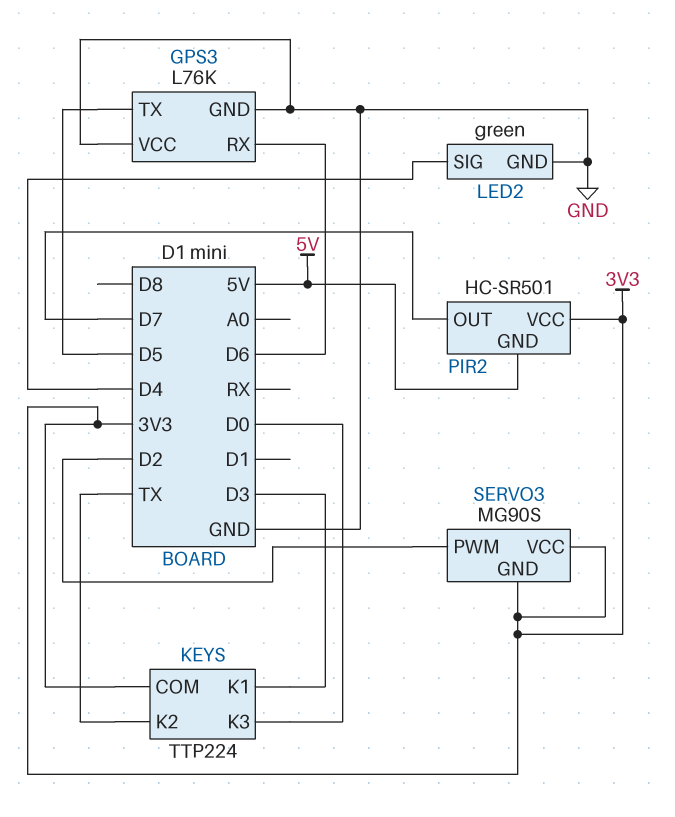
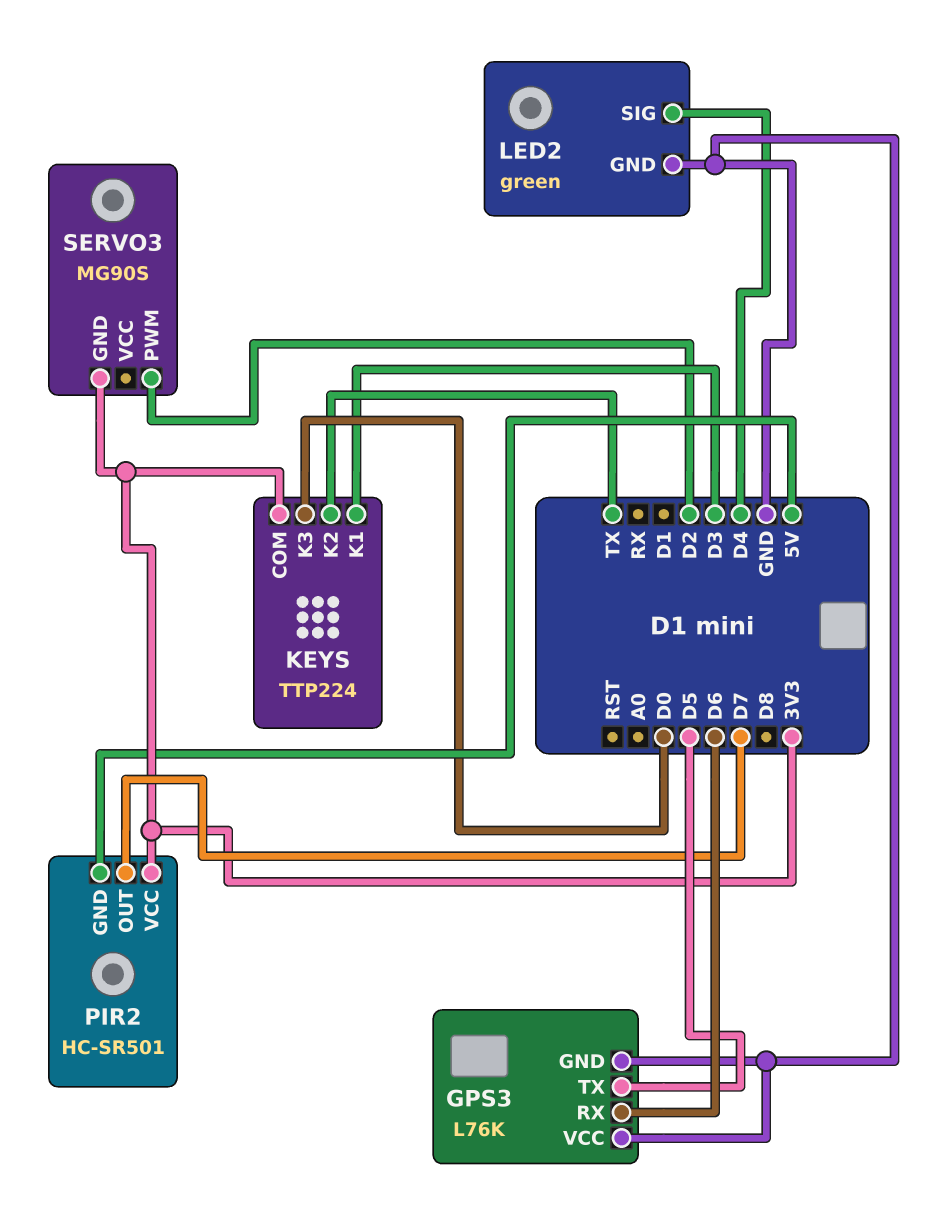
SERVO3 pin VCC: 3V3 -> none

